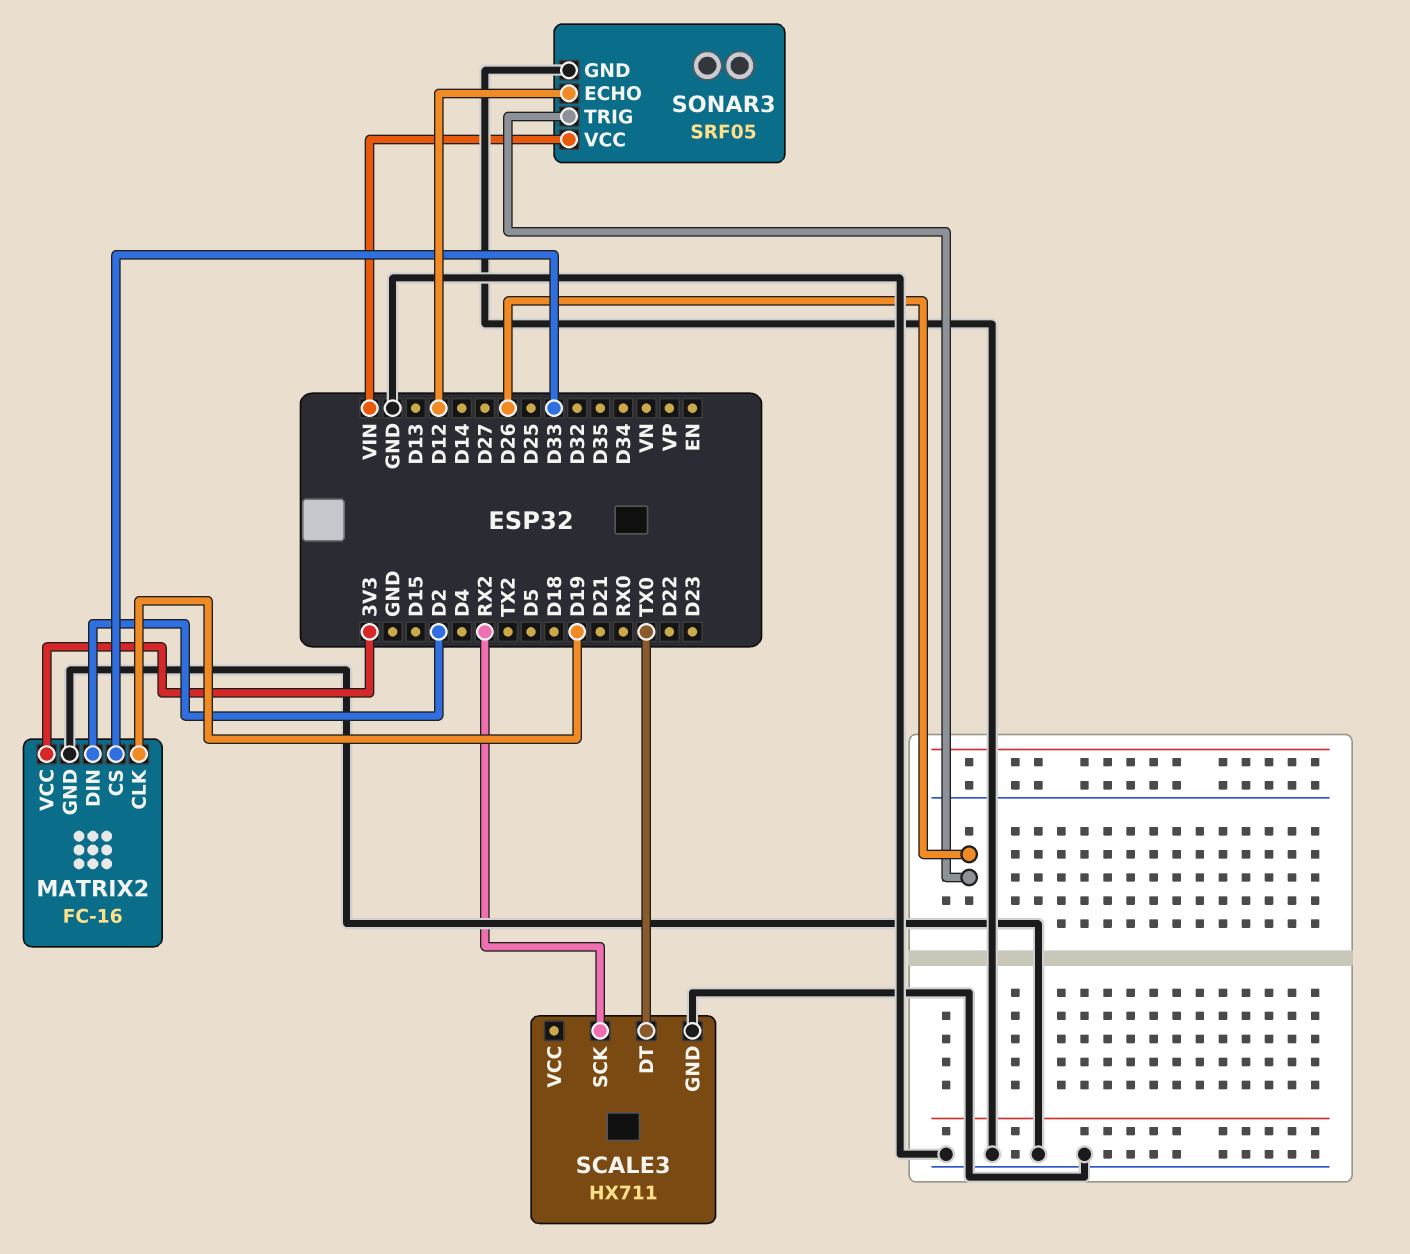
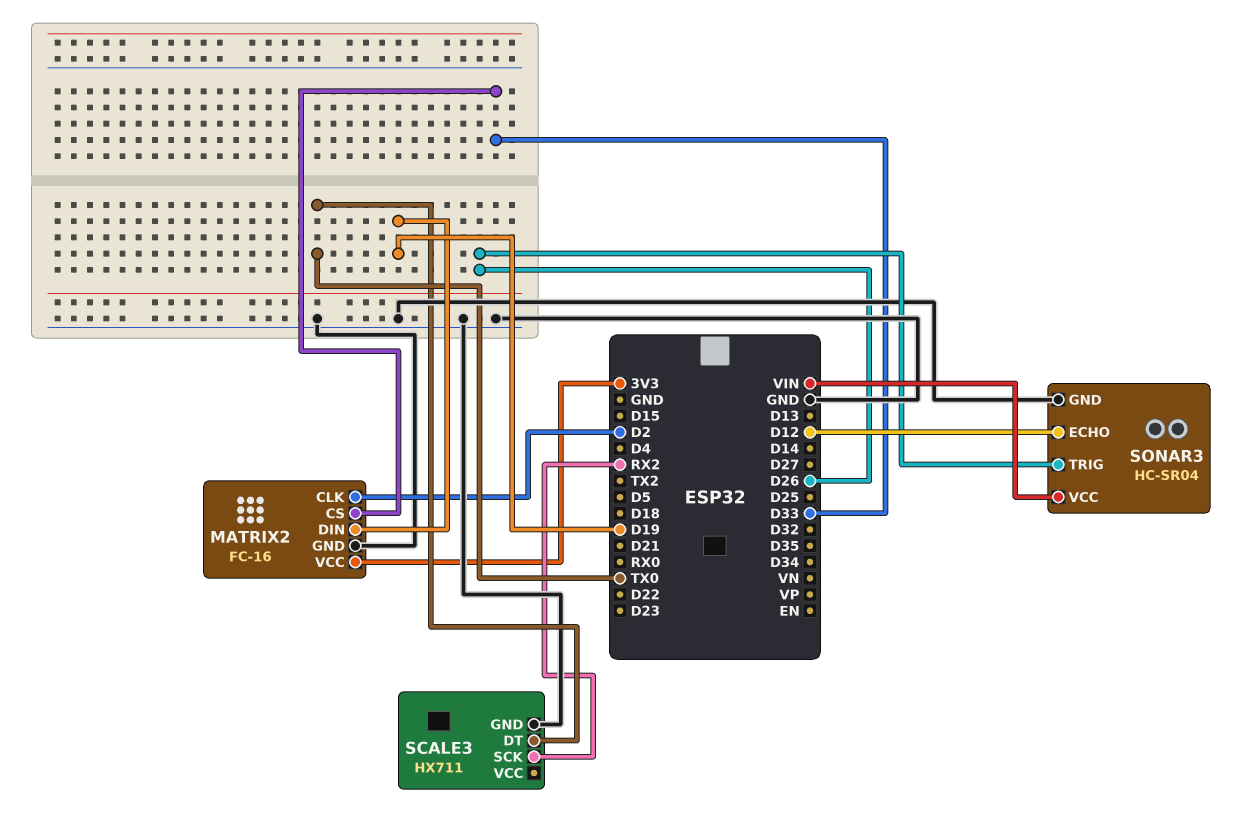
MATRIX2 pin CLK: D19 -> D2
MATRIX2 pin DIN: D2 -> D19
SONAR3: SRF05 -> HC-SR04

